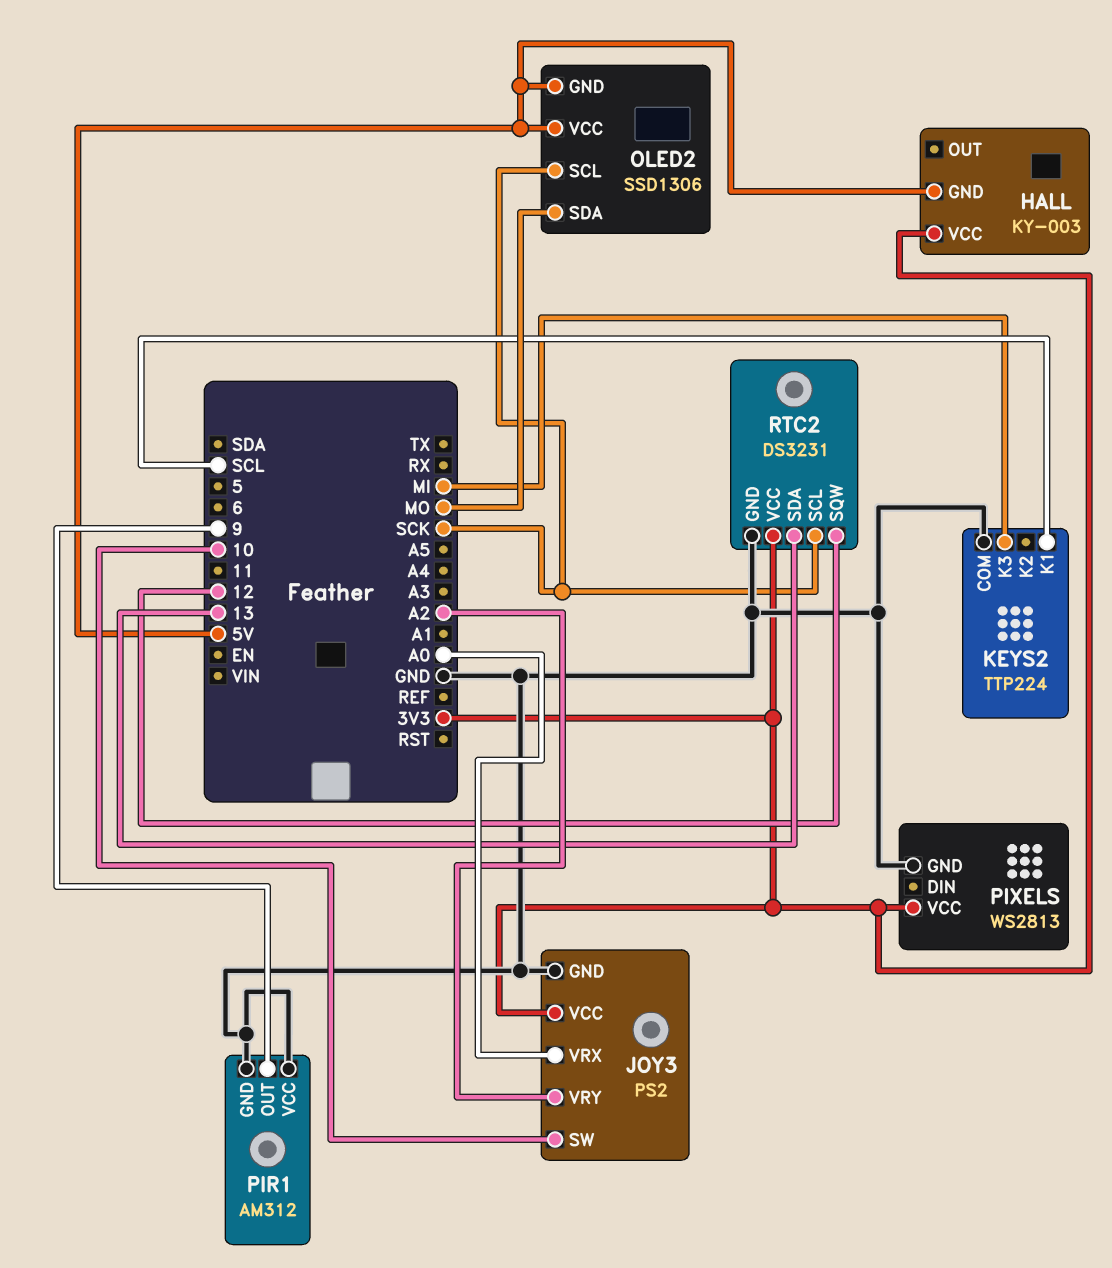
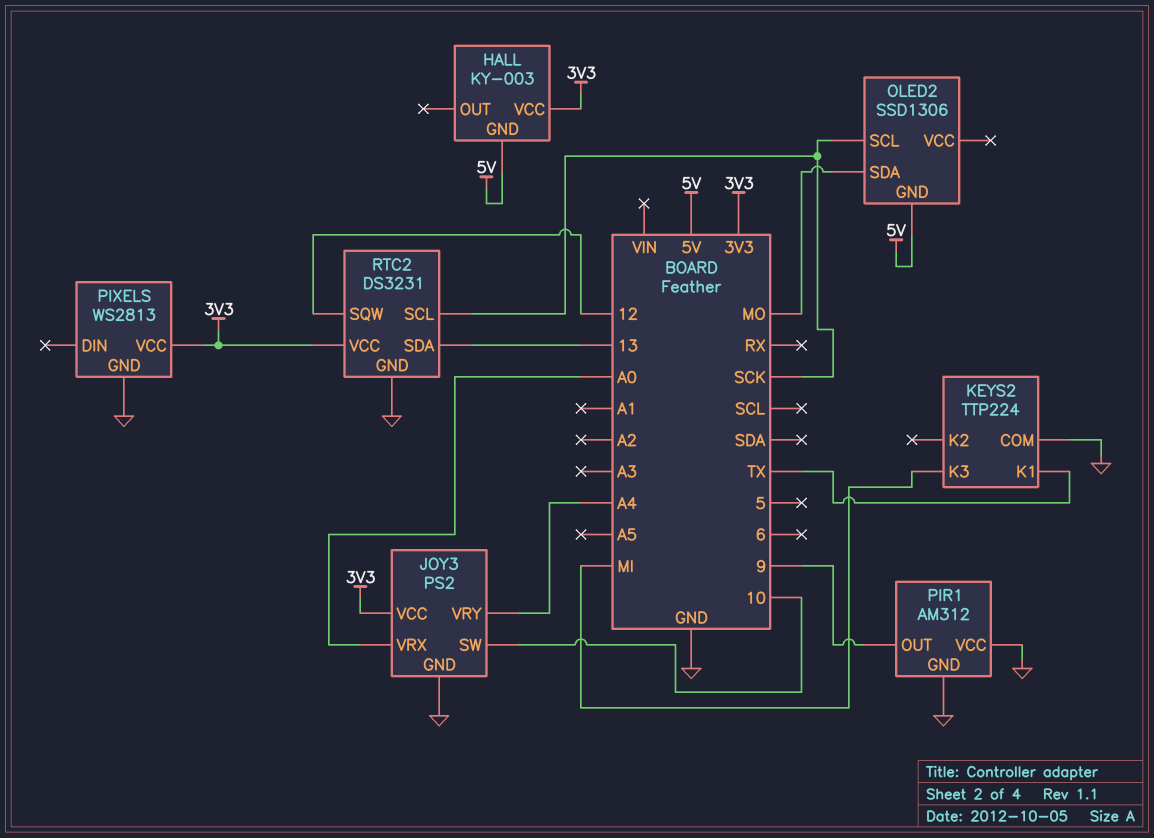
JOY3 pin VRY: A2 -> A4
KEYS2 pin K1: SCL -> TX
OLED2 pin VCC: 5V -> none

